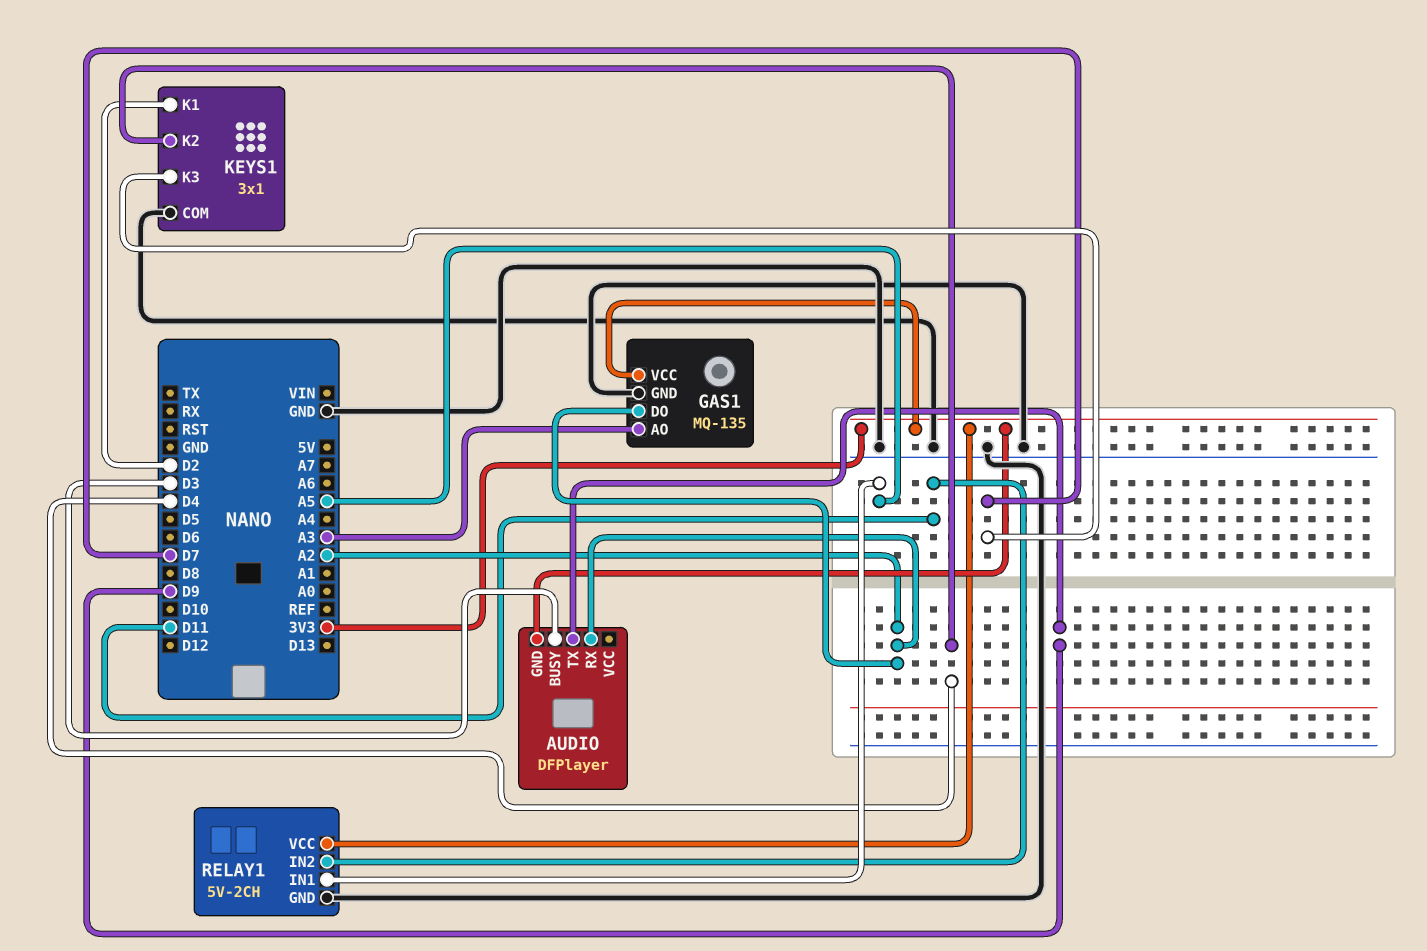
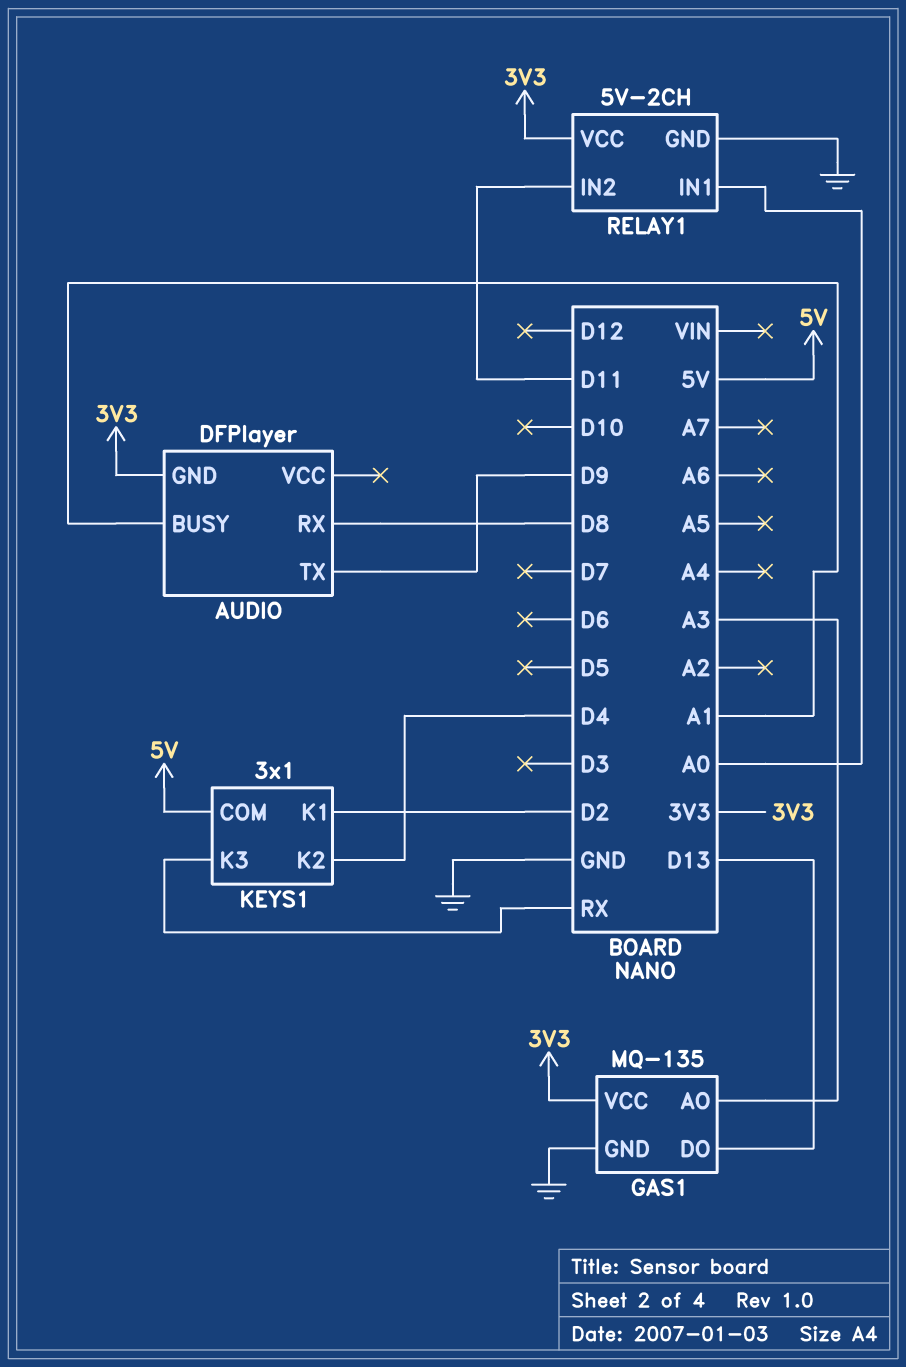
AUDIO pin BUSY: D3 -> A1
AUDIO pin RX: A2 -> D8
GAS1 pin DO: A2 -> D13
KEYS1 pin COM: GND -> 5V
KEYS1 pin K3: D7 -> RX
RELAY1 pin IN1: A5 -> A0

